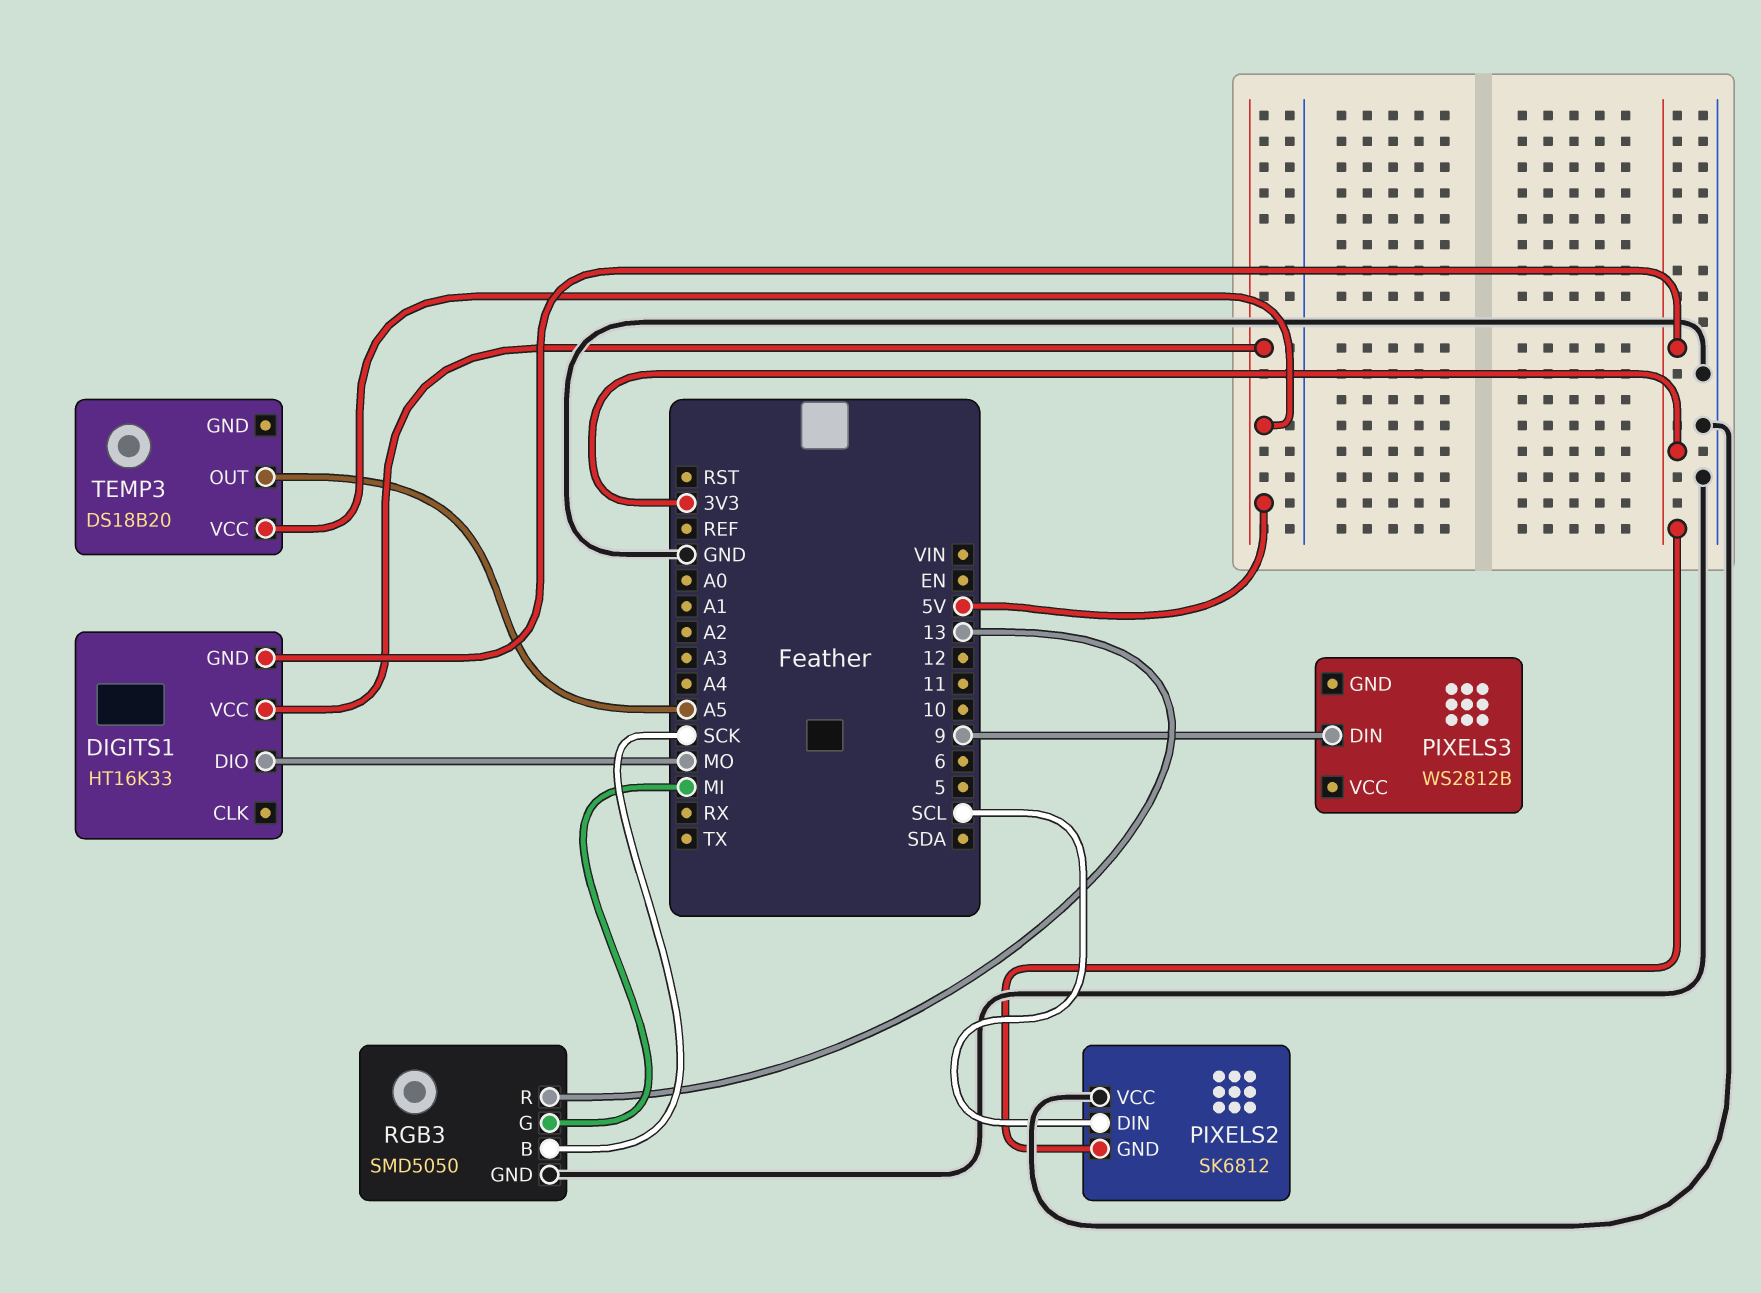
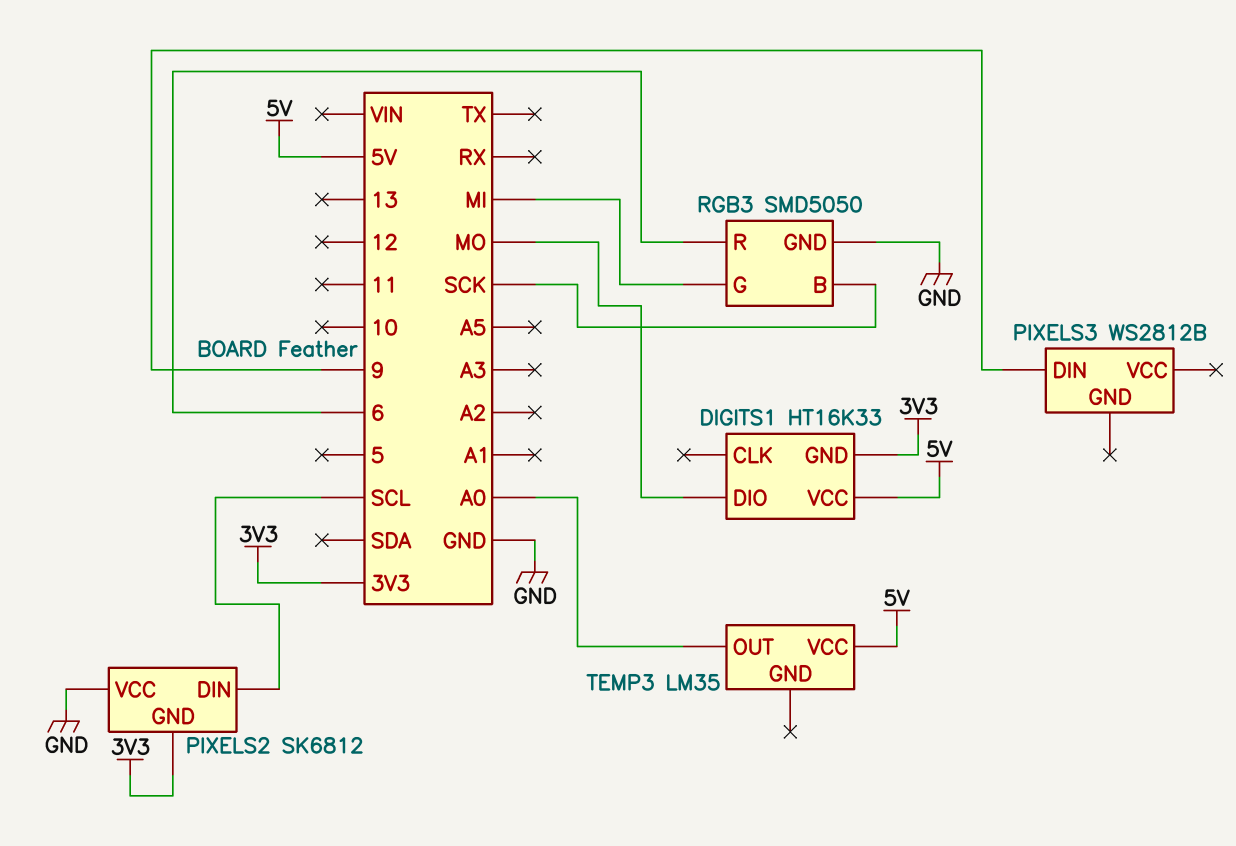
RGB3 pin R: 13 -> 6
TEMP3: DS18B20 -> LM35
TEMP3 pin OUT: A5 -> A0

